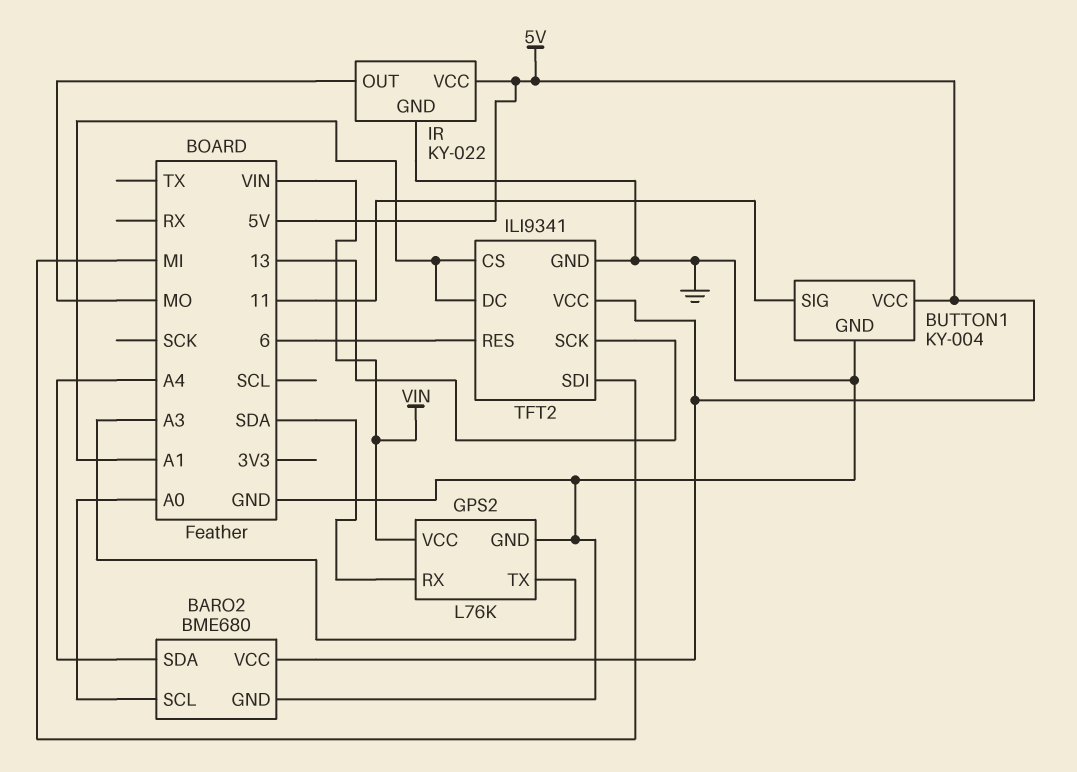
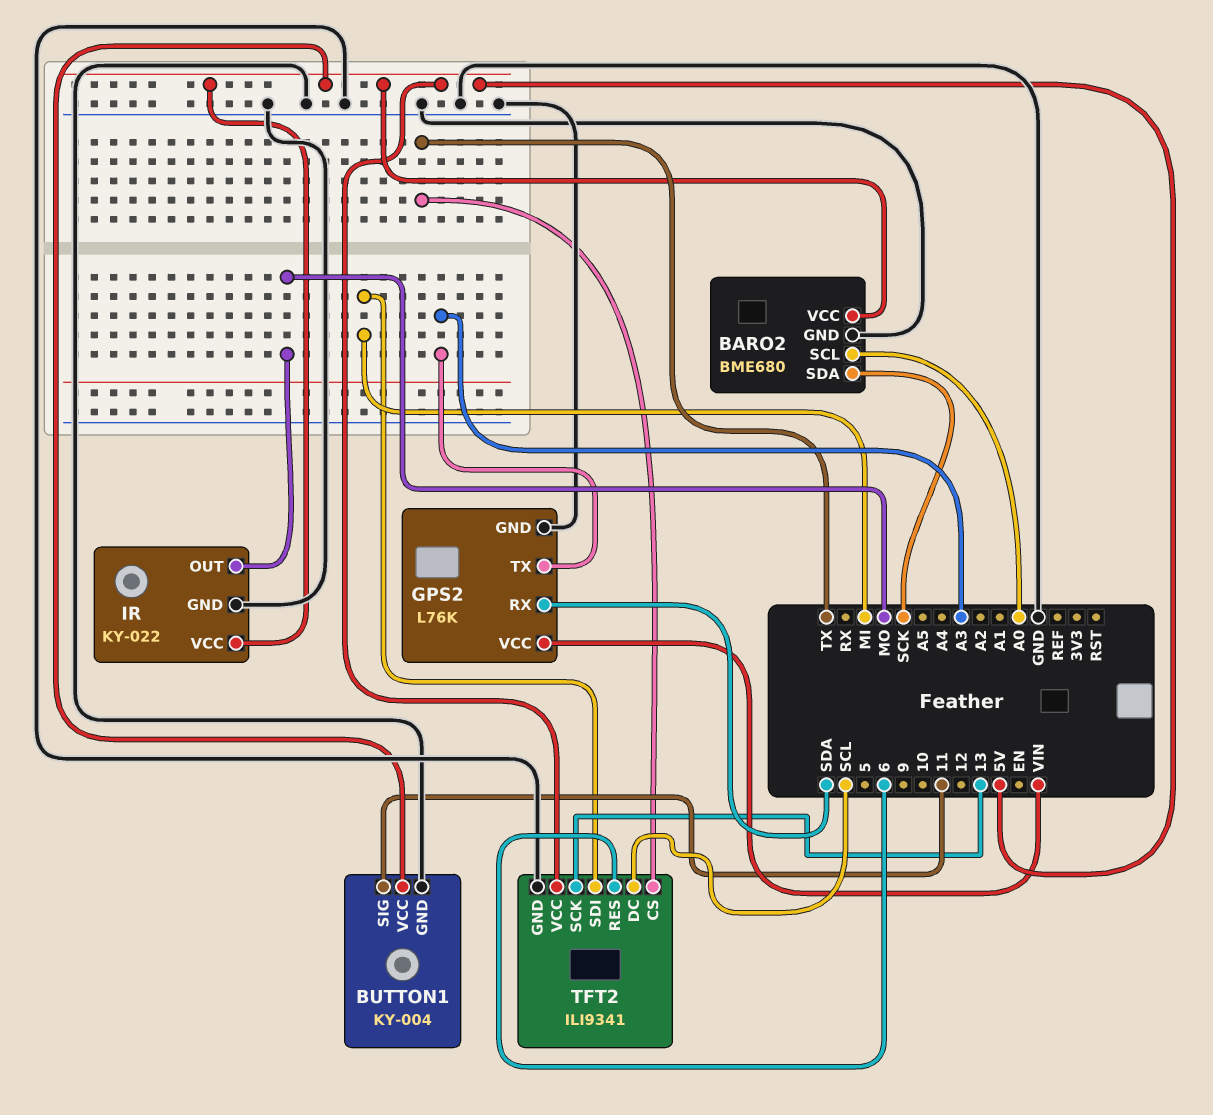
BARO2 pin SDA: A4 -> SCK
TFT2 pin CS: A1 -> TX
TFT2 pin DC: A1 -> SCL

